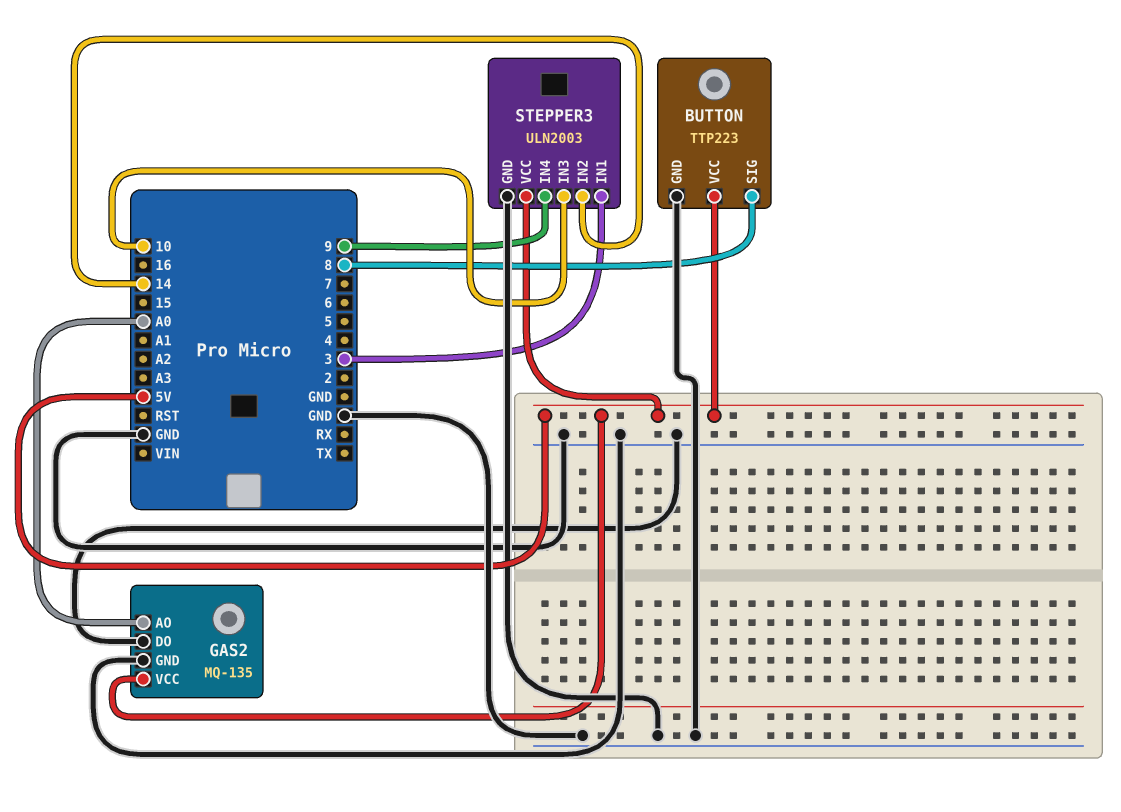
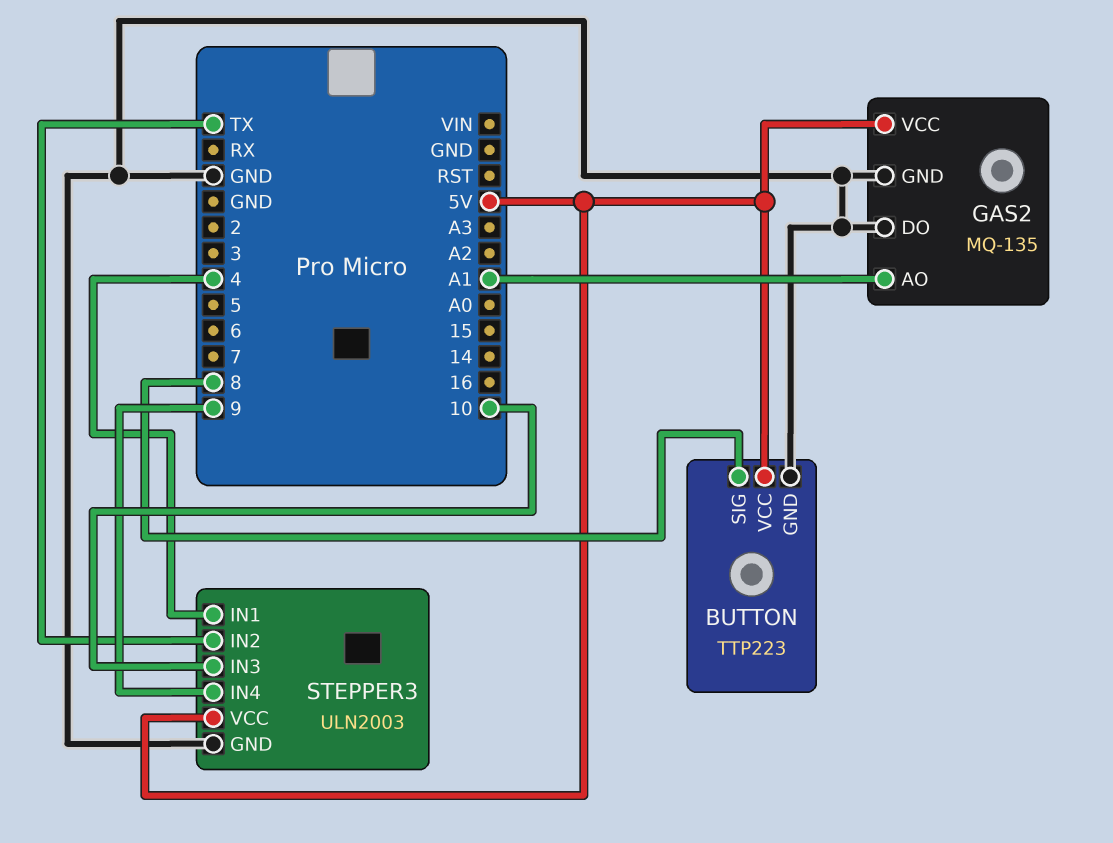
GAS2 pin AO: A0 -> A1
STEPPER3 pin IN1: 3 -> 4
STEPPER3 pin IN2: 14 -> TX

